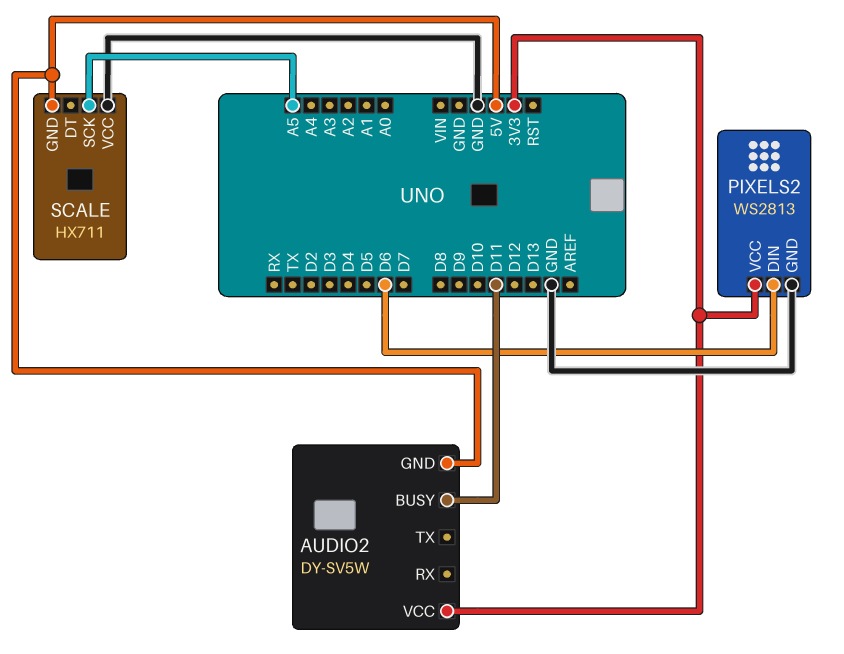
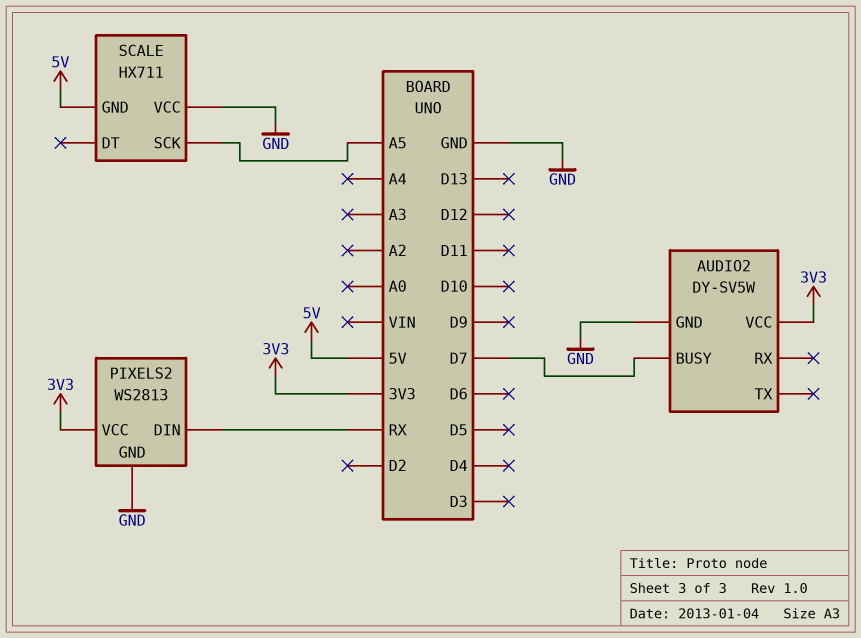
AUDIO2 pin BUSY: D11 -> D7
AUDIO2 pin GND: 5V -> GND
PIXELS2 pin DIN: D6 -> RX

